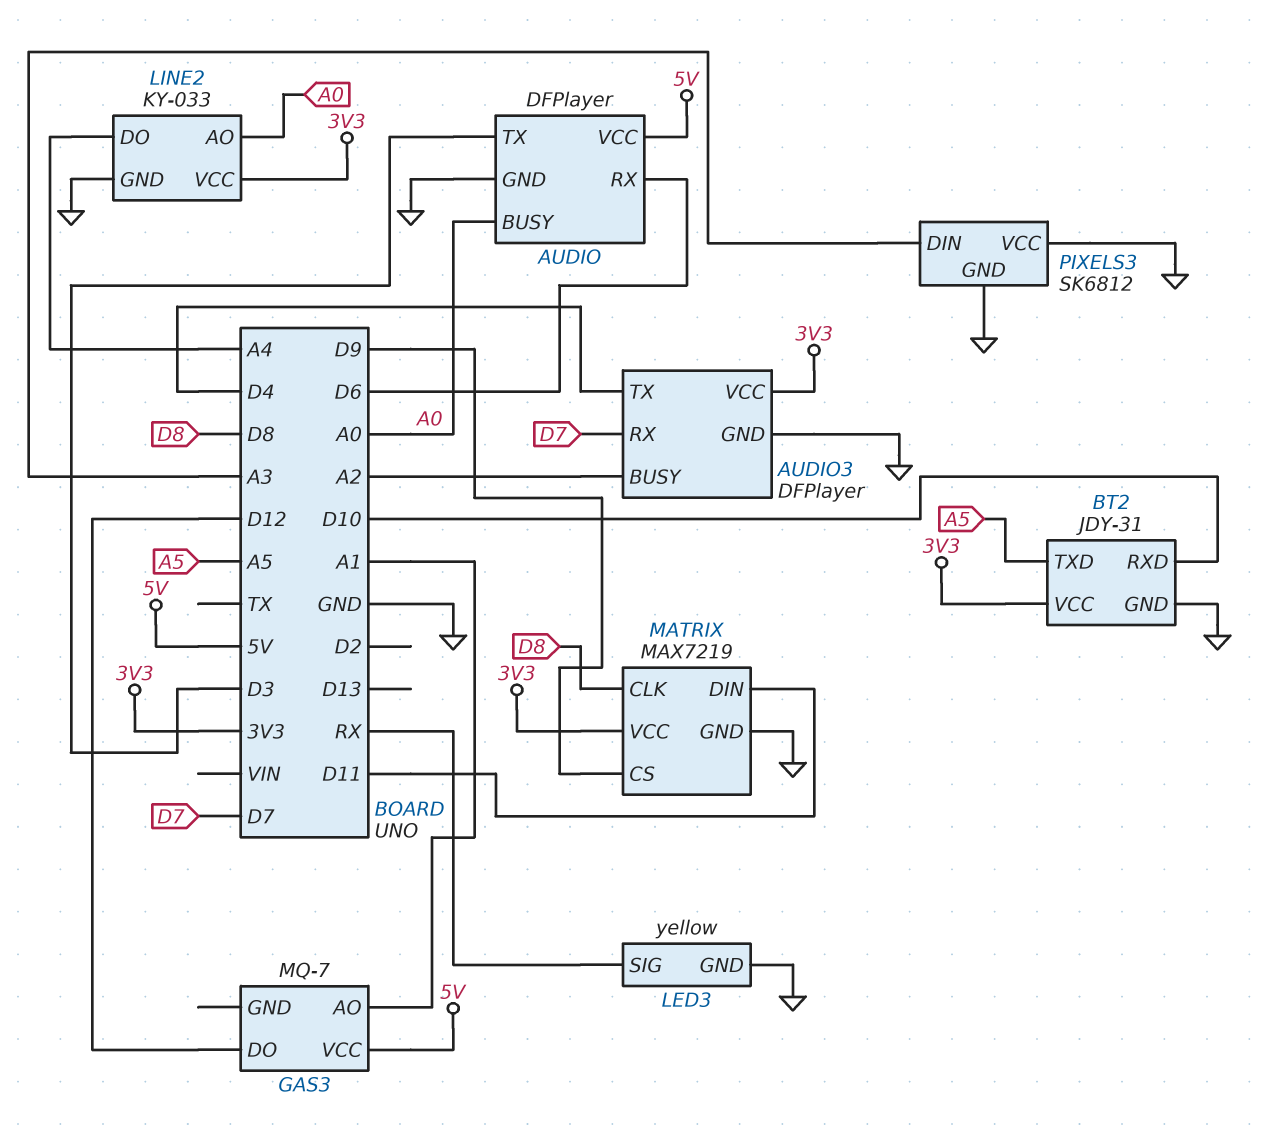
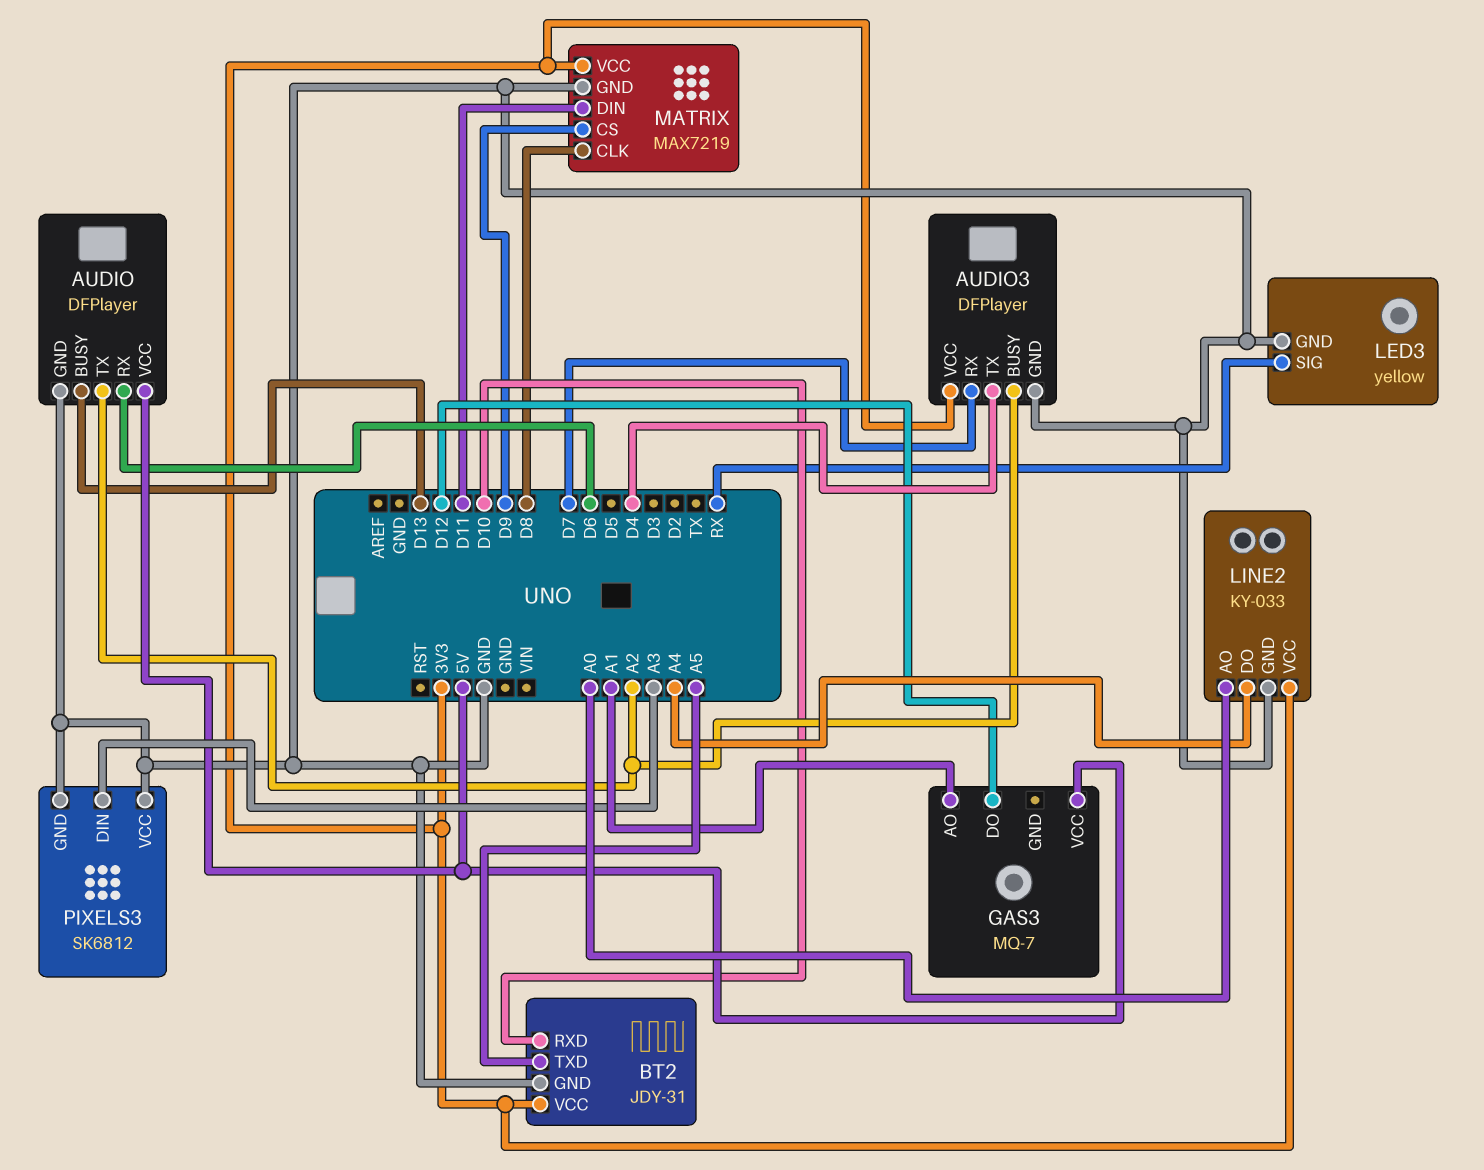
AUDIO pin BUSY: A0 -> D13
AUDIO pin TX: D3 -> A2

